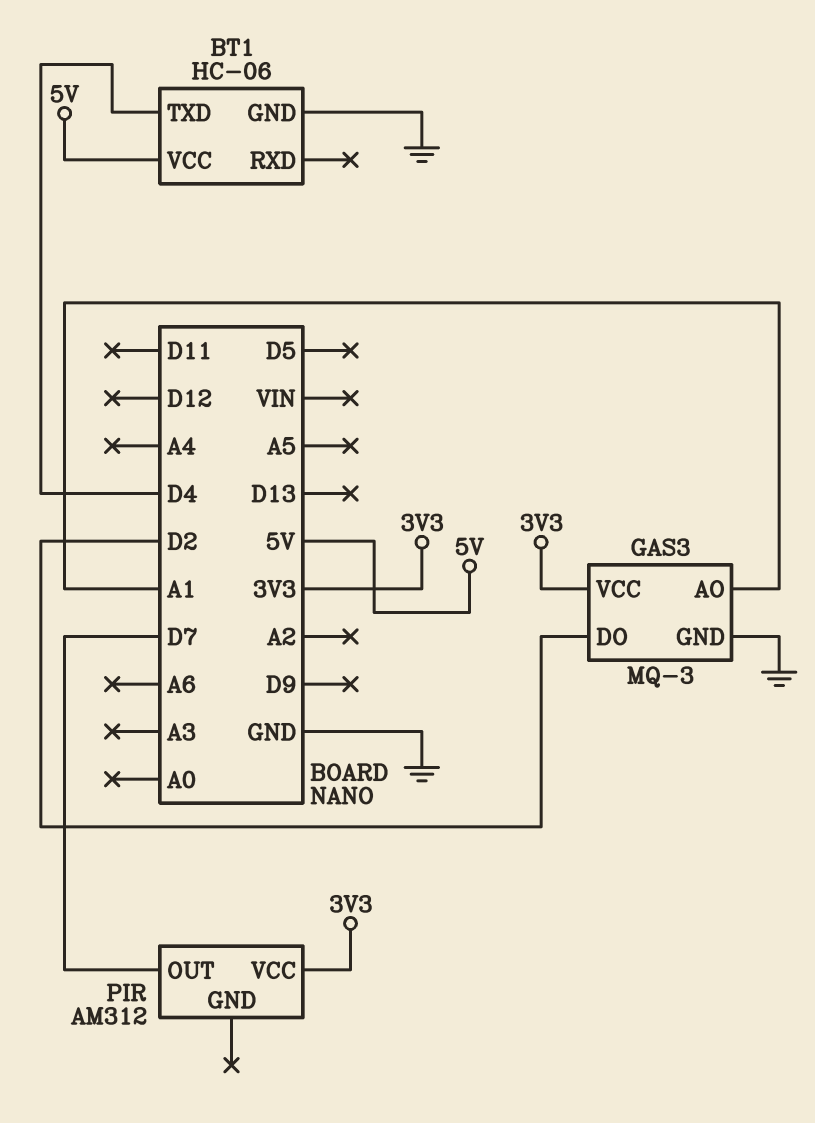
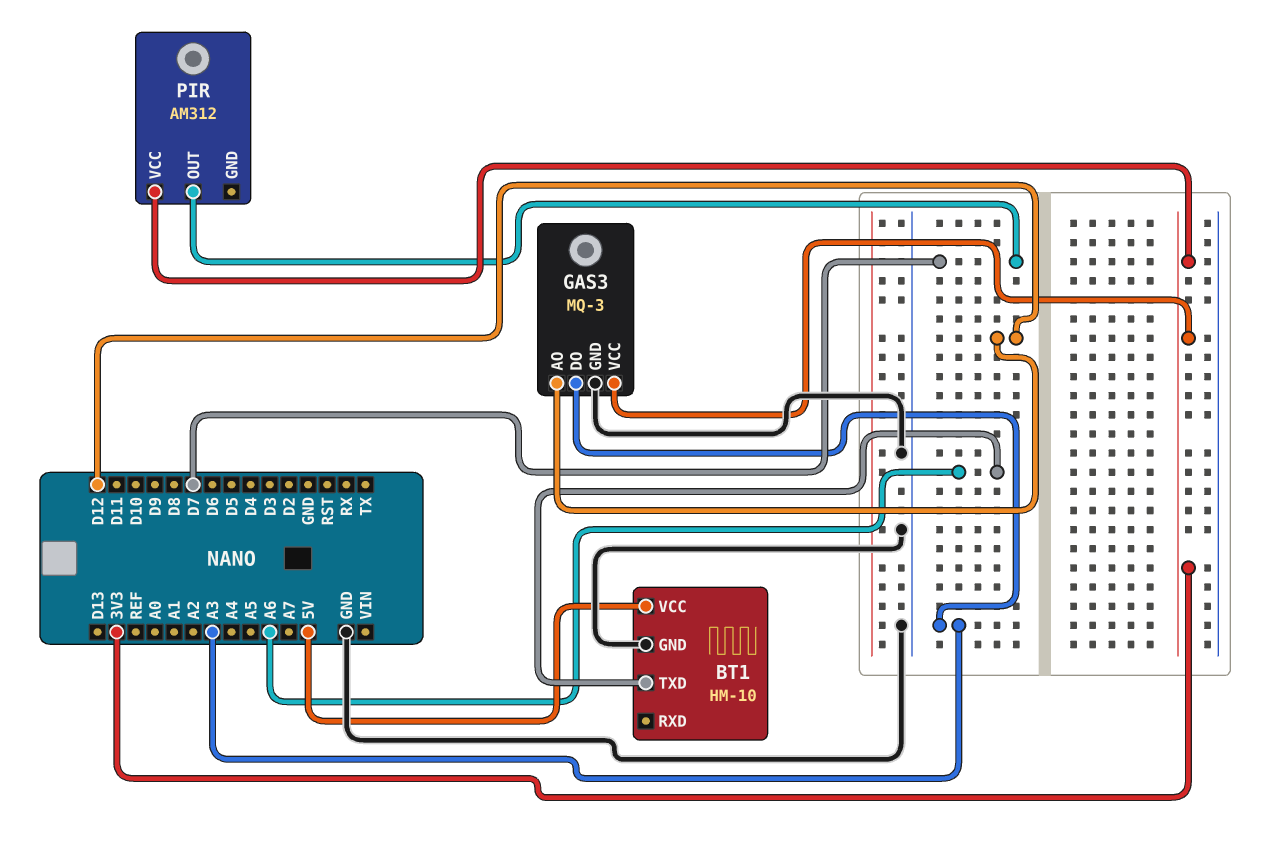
BT1: HC-06 -> HM-10
BT1 pin TXD: D4 -> A6
GAS3 pin AO: A1 -> D12
GAS3 pin DO: D2 -> A3

